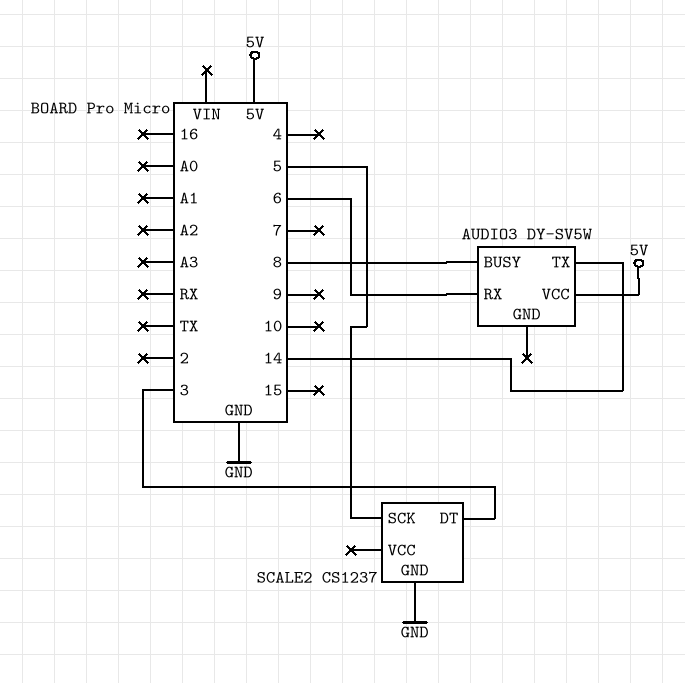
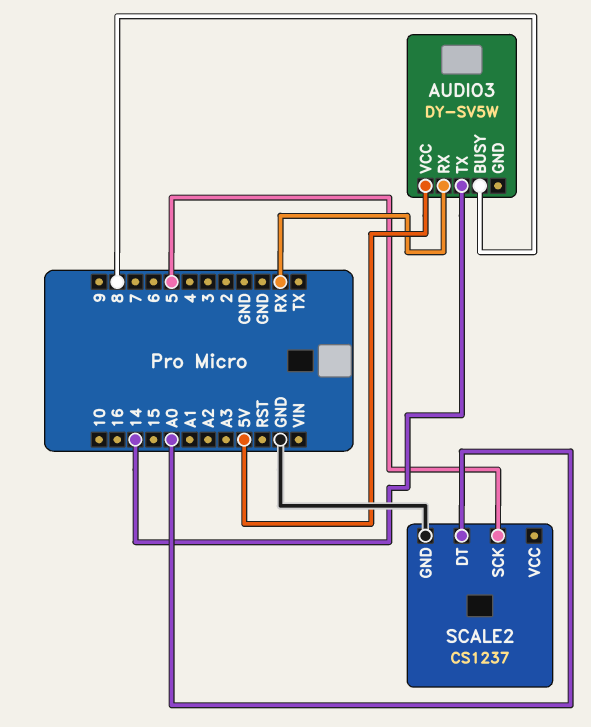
AUDIO3 pin RX: 6 -> RX
SCALE2 pin DT: 3 -> A0

